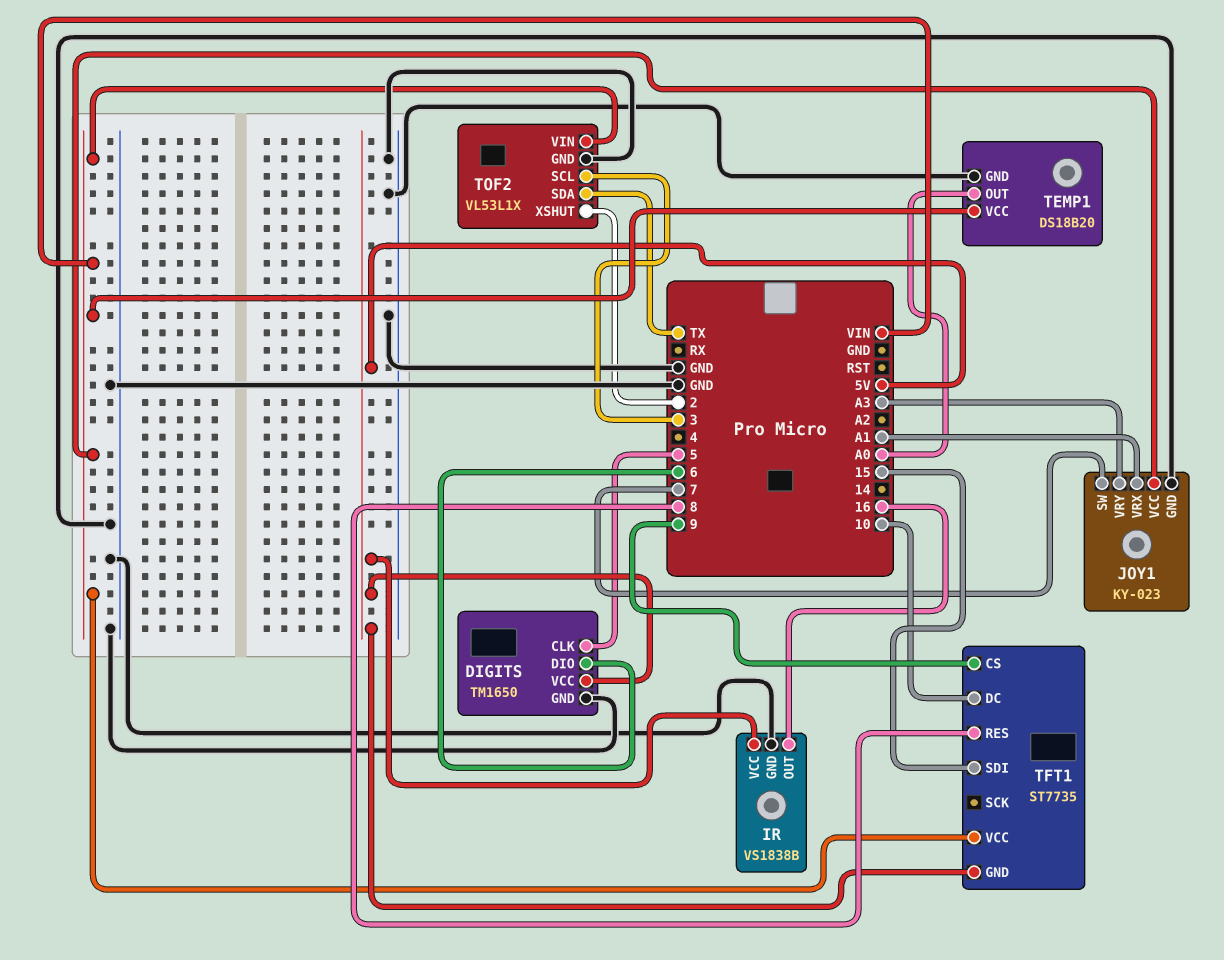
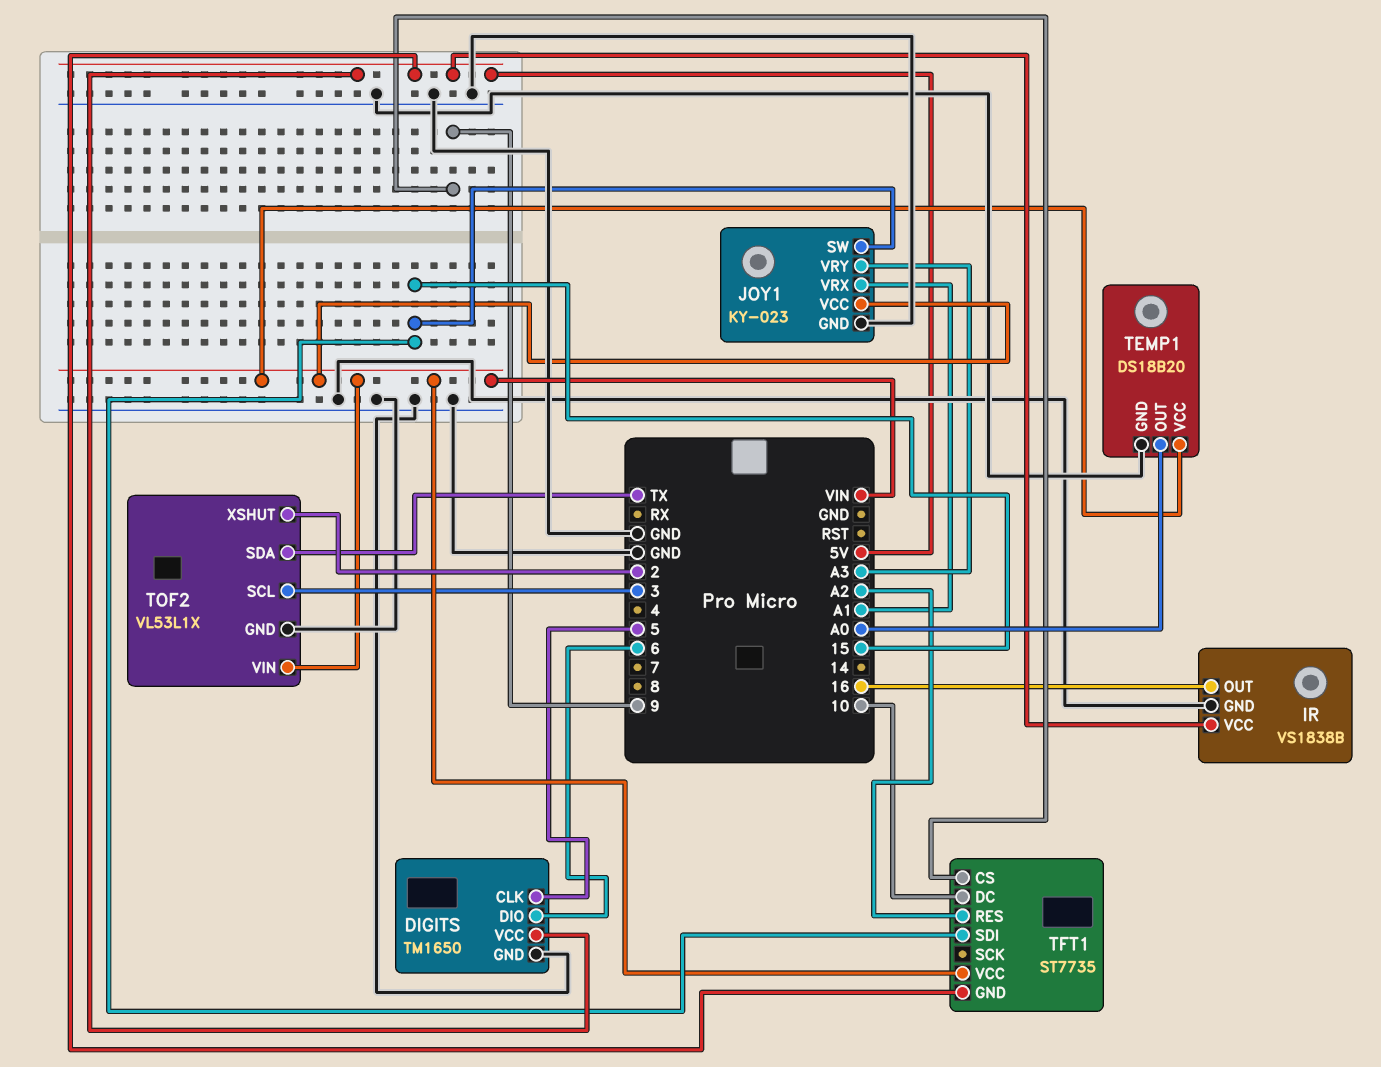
JOY1 pin SW: 7 -> 15
TFT1 pin RES: 8 -> A2

